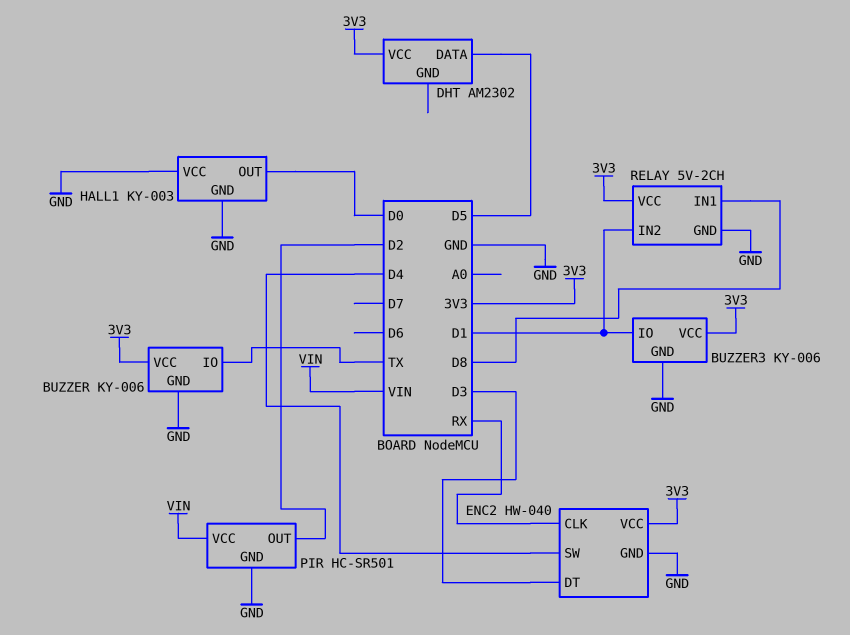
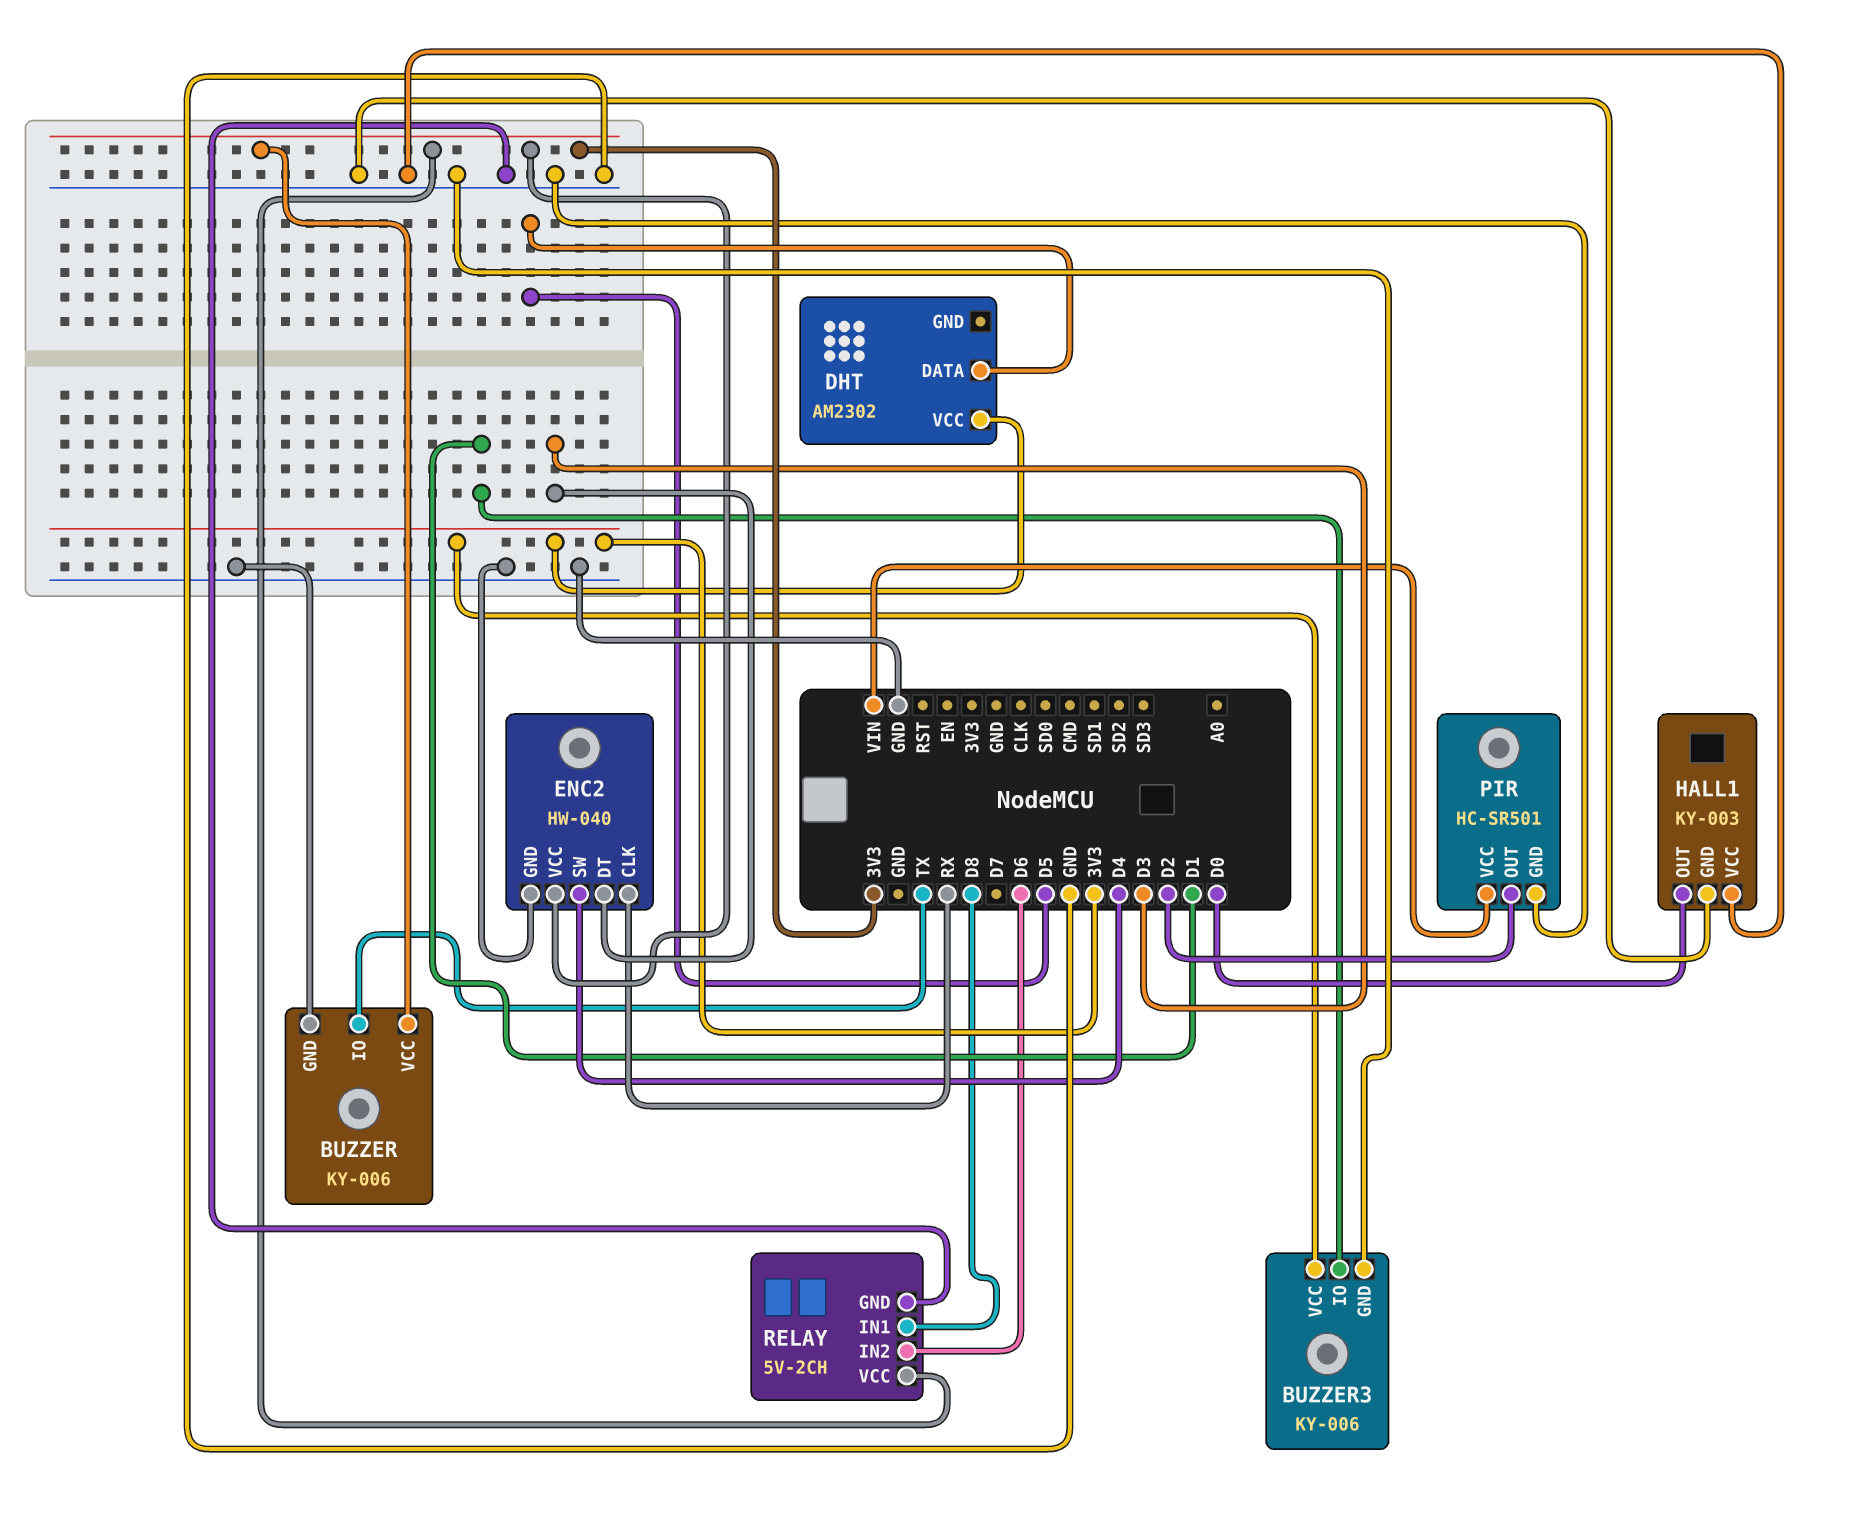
RELAY pin IN2: D1 -> D6

